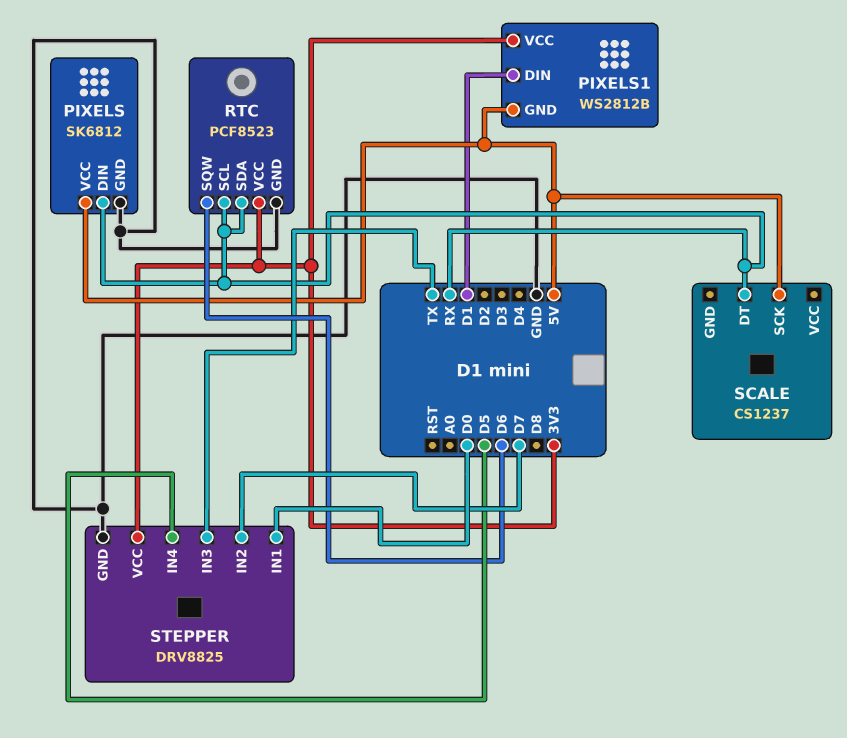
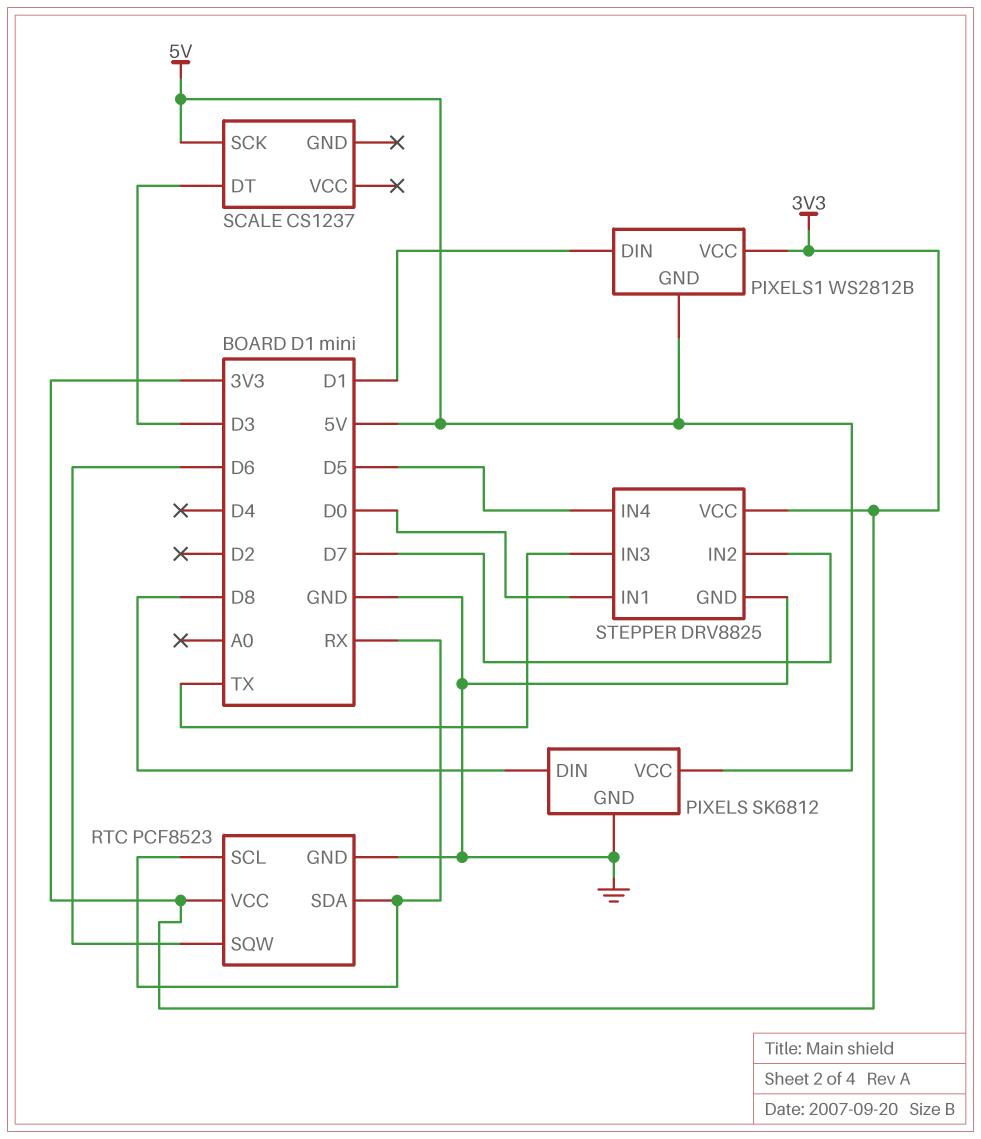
PIXELS pin DIN: RX -> D8
SCALE pin DT: RX -> D3

